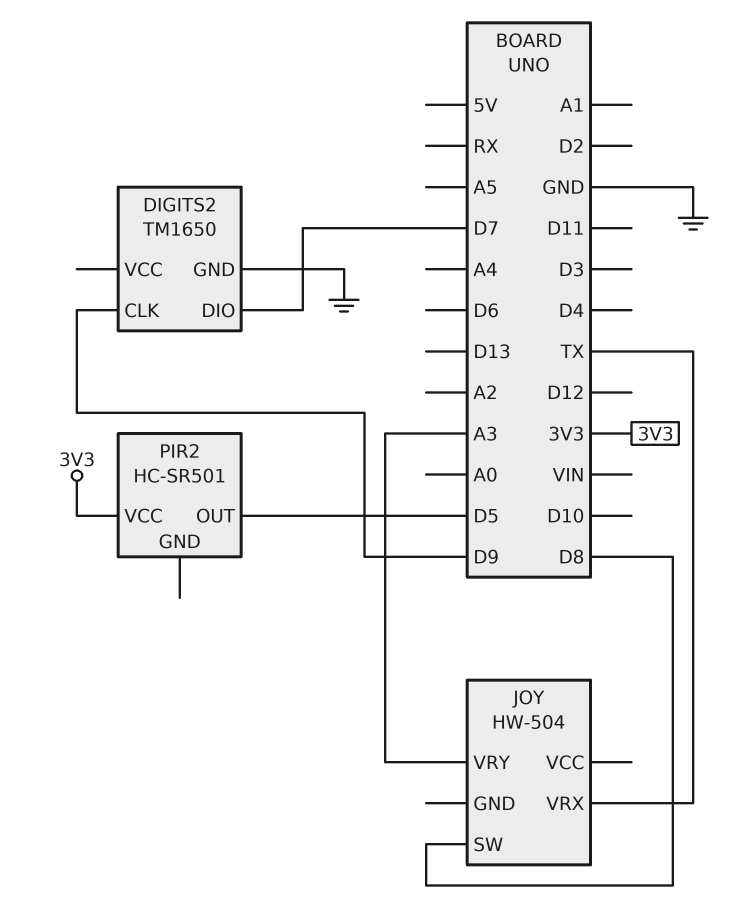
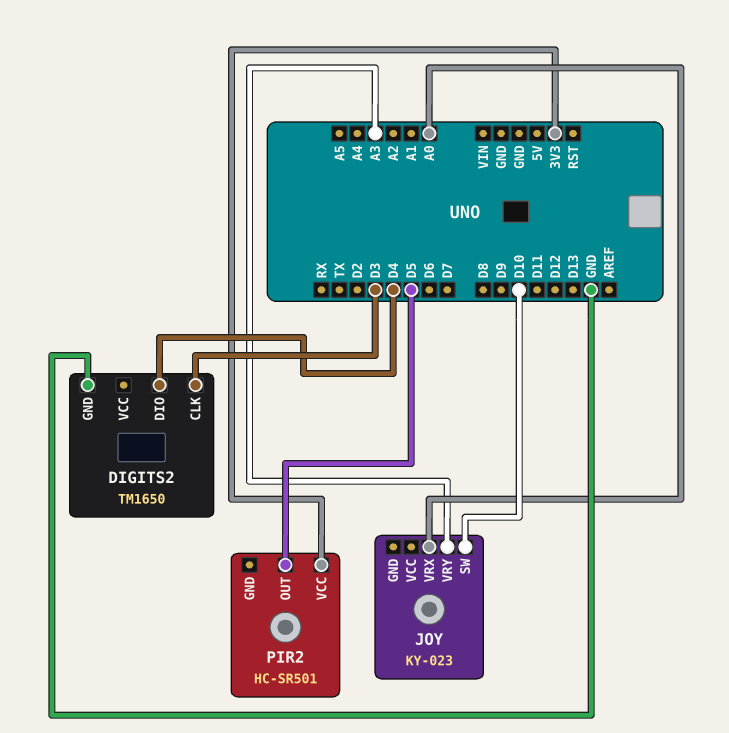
DIGITS2 pin CLK: D9 -> D3
DIGITS2 pin DIO: D7 -> D4
JOY: HW-504 -> KY-023
JOY pin SW: D8 -> D10
JOY pin VRX: TX -> A0

